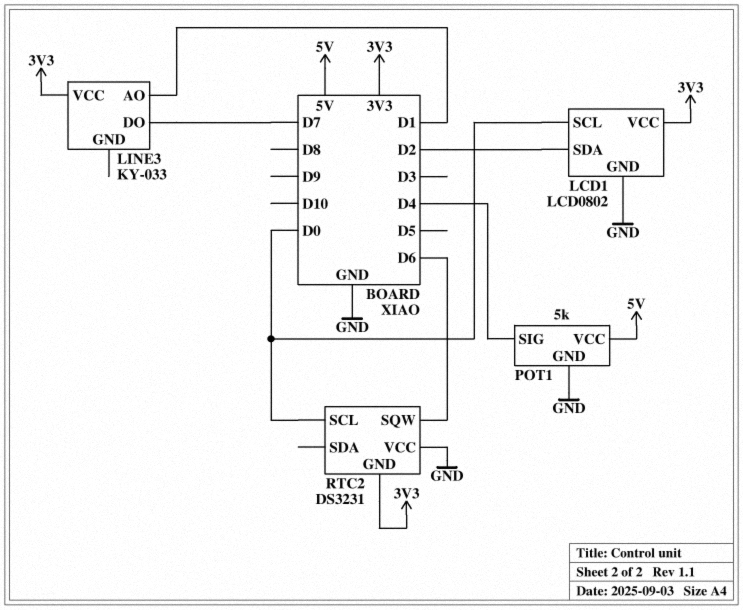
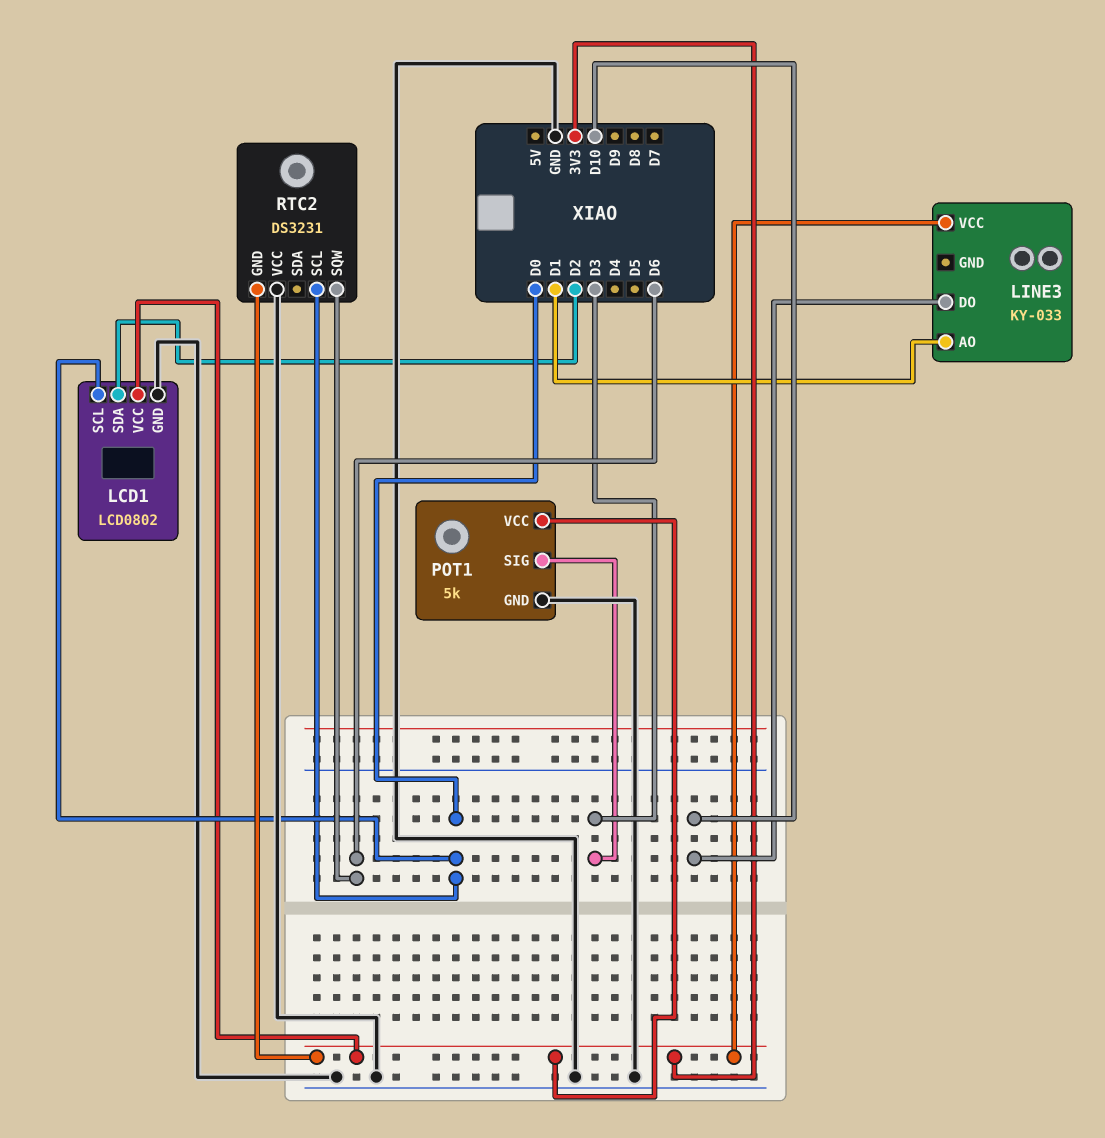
LINE3 pin DO: D7 -> D10
POT1 pin SIG: D4 -> D3
POT1 pin VCC: 5V -> 3V3

